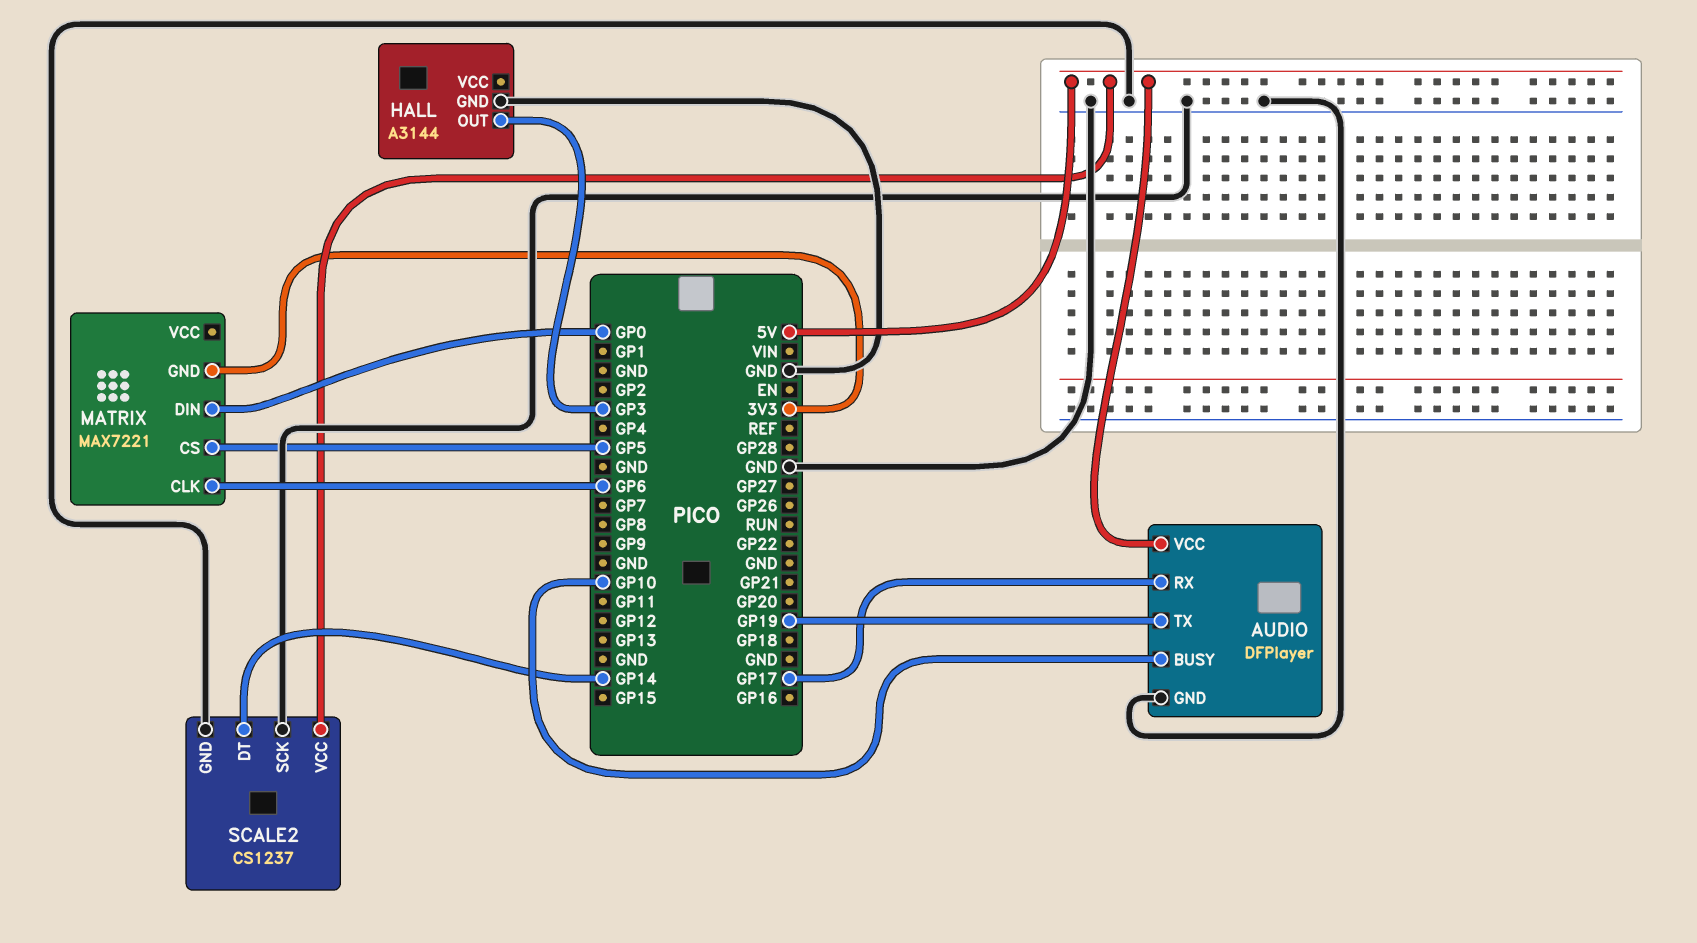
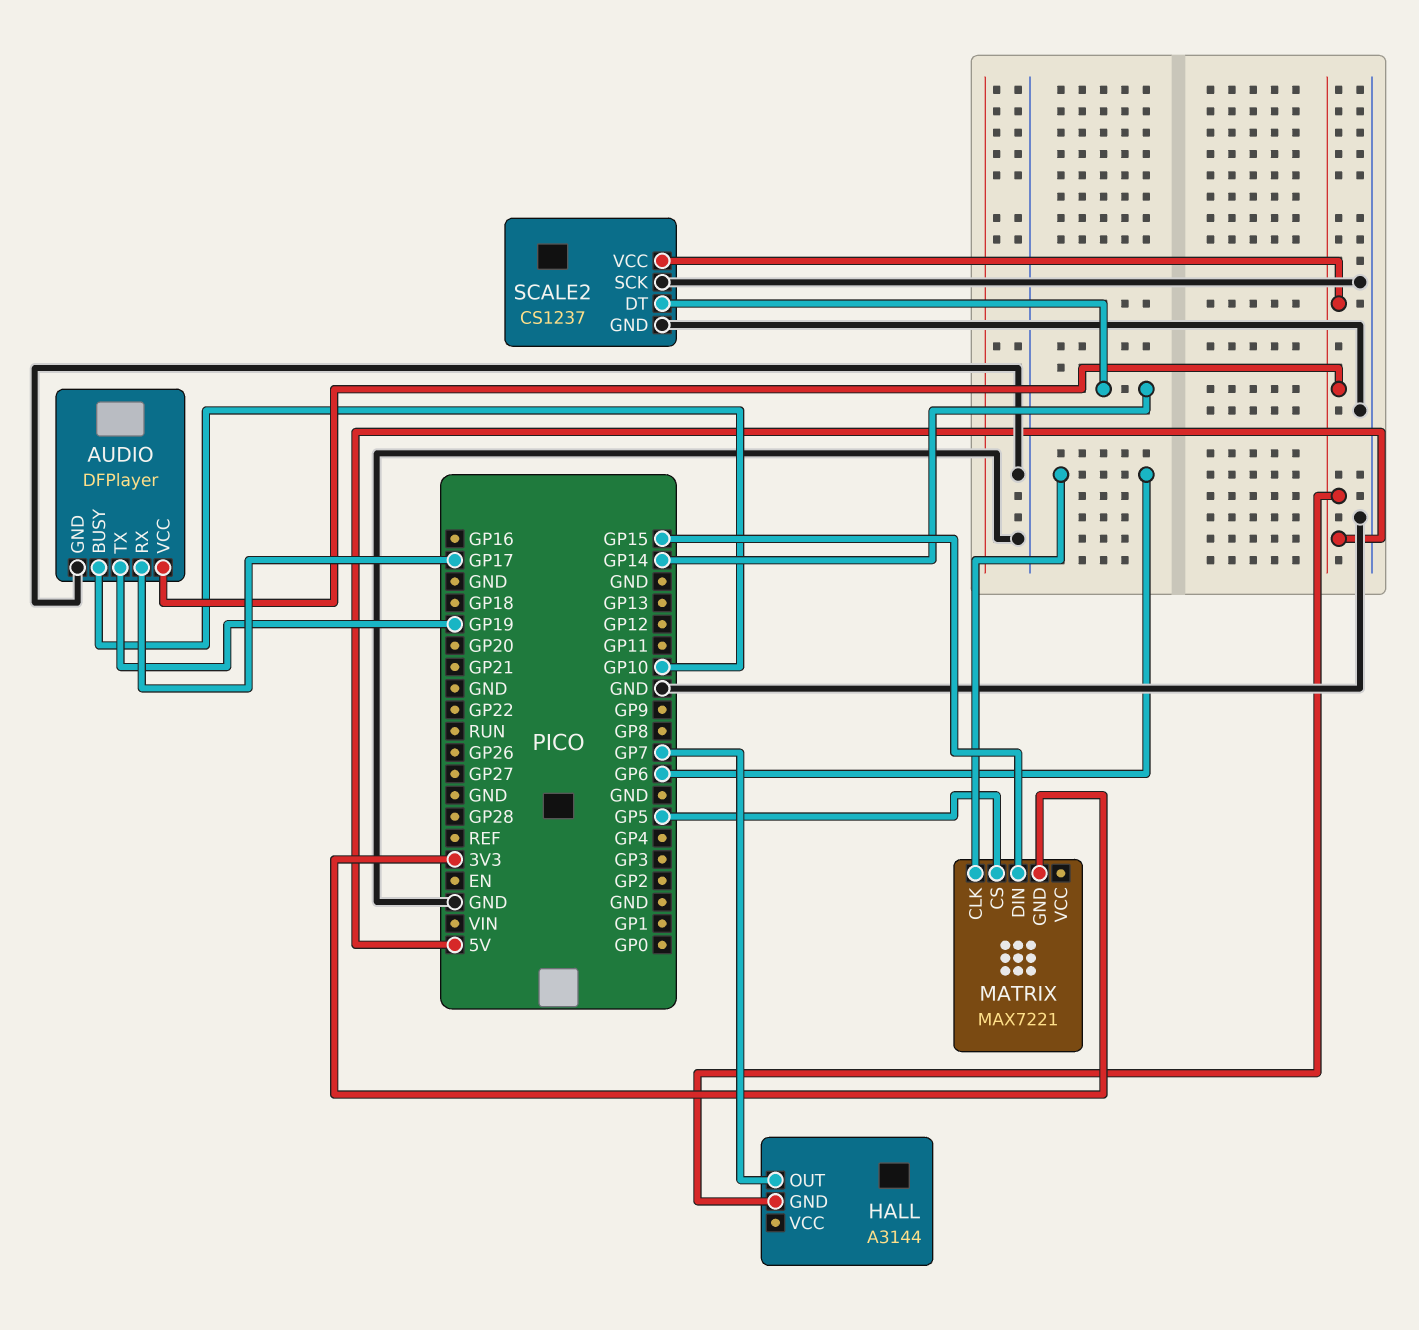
HALL pin GND: GND -> 5V
HALL pin OUT: GP3 -> GP7
MATRIX pin DIN: GP0 -> GP15

